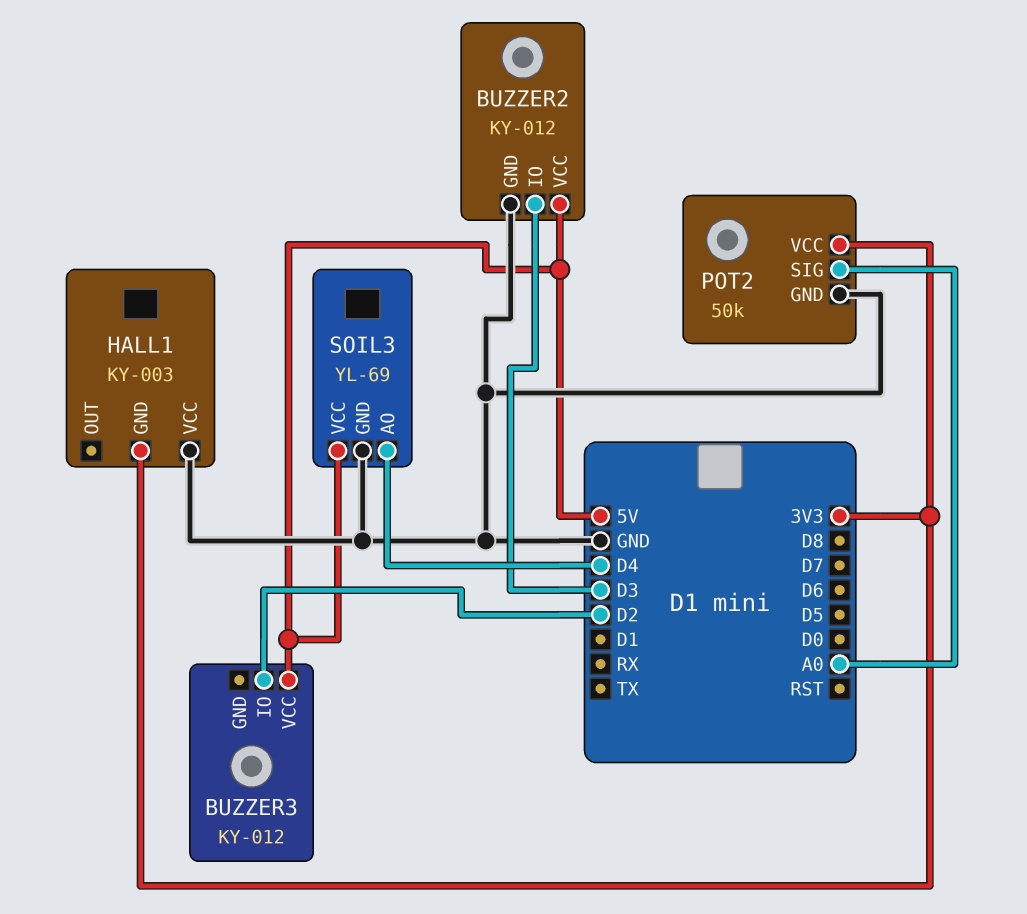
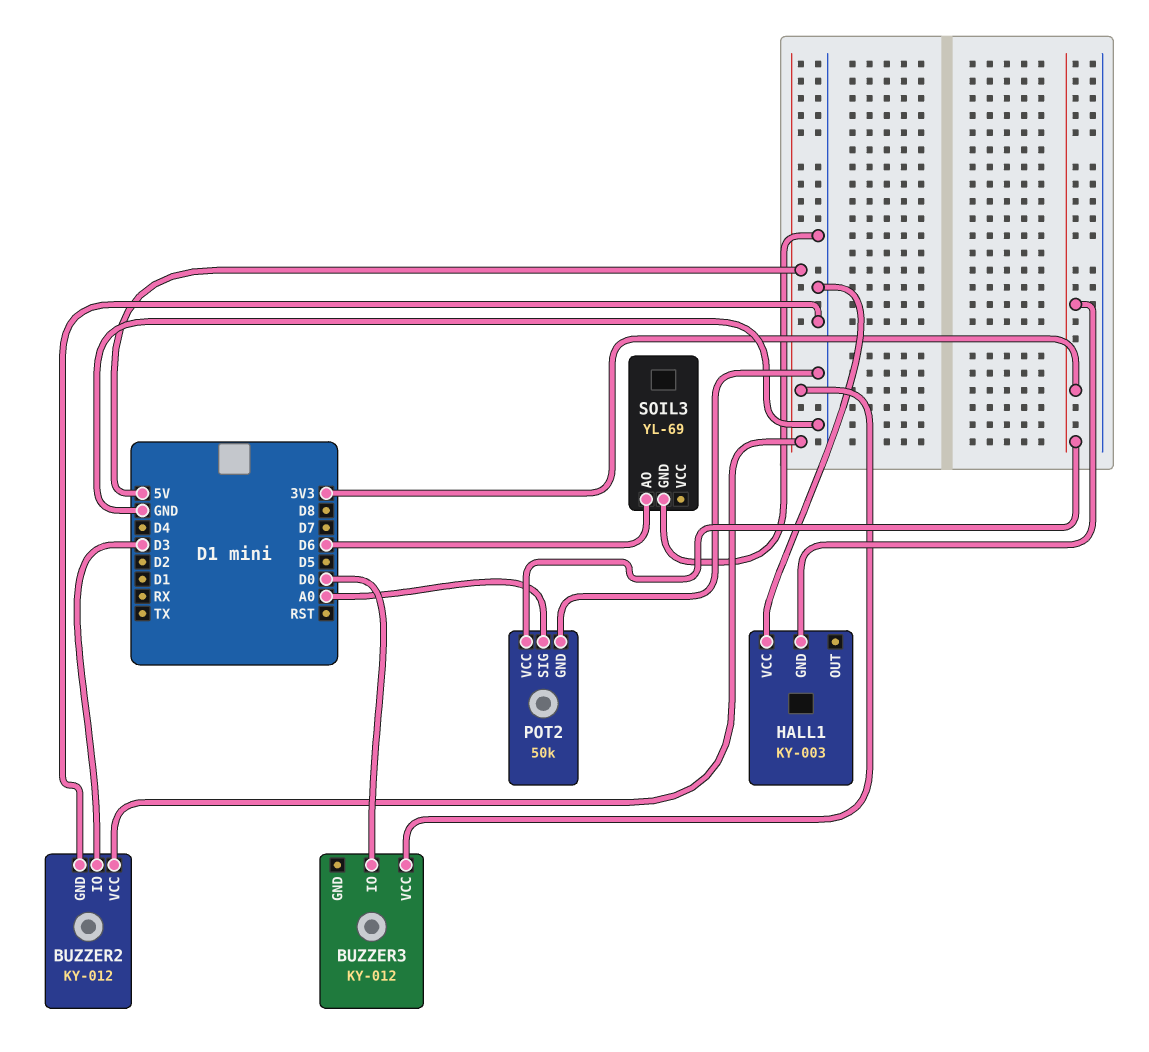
BUZZER3 pin IO: D2 -> D0
SOIL3 pin AO: D4 -> D6
SOIL3 pin VCC: 5V -> none

